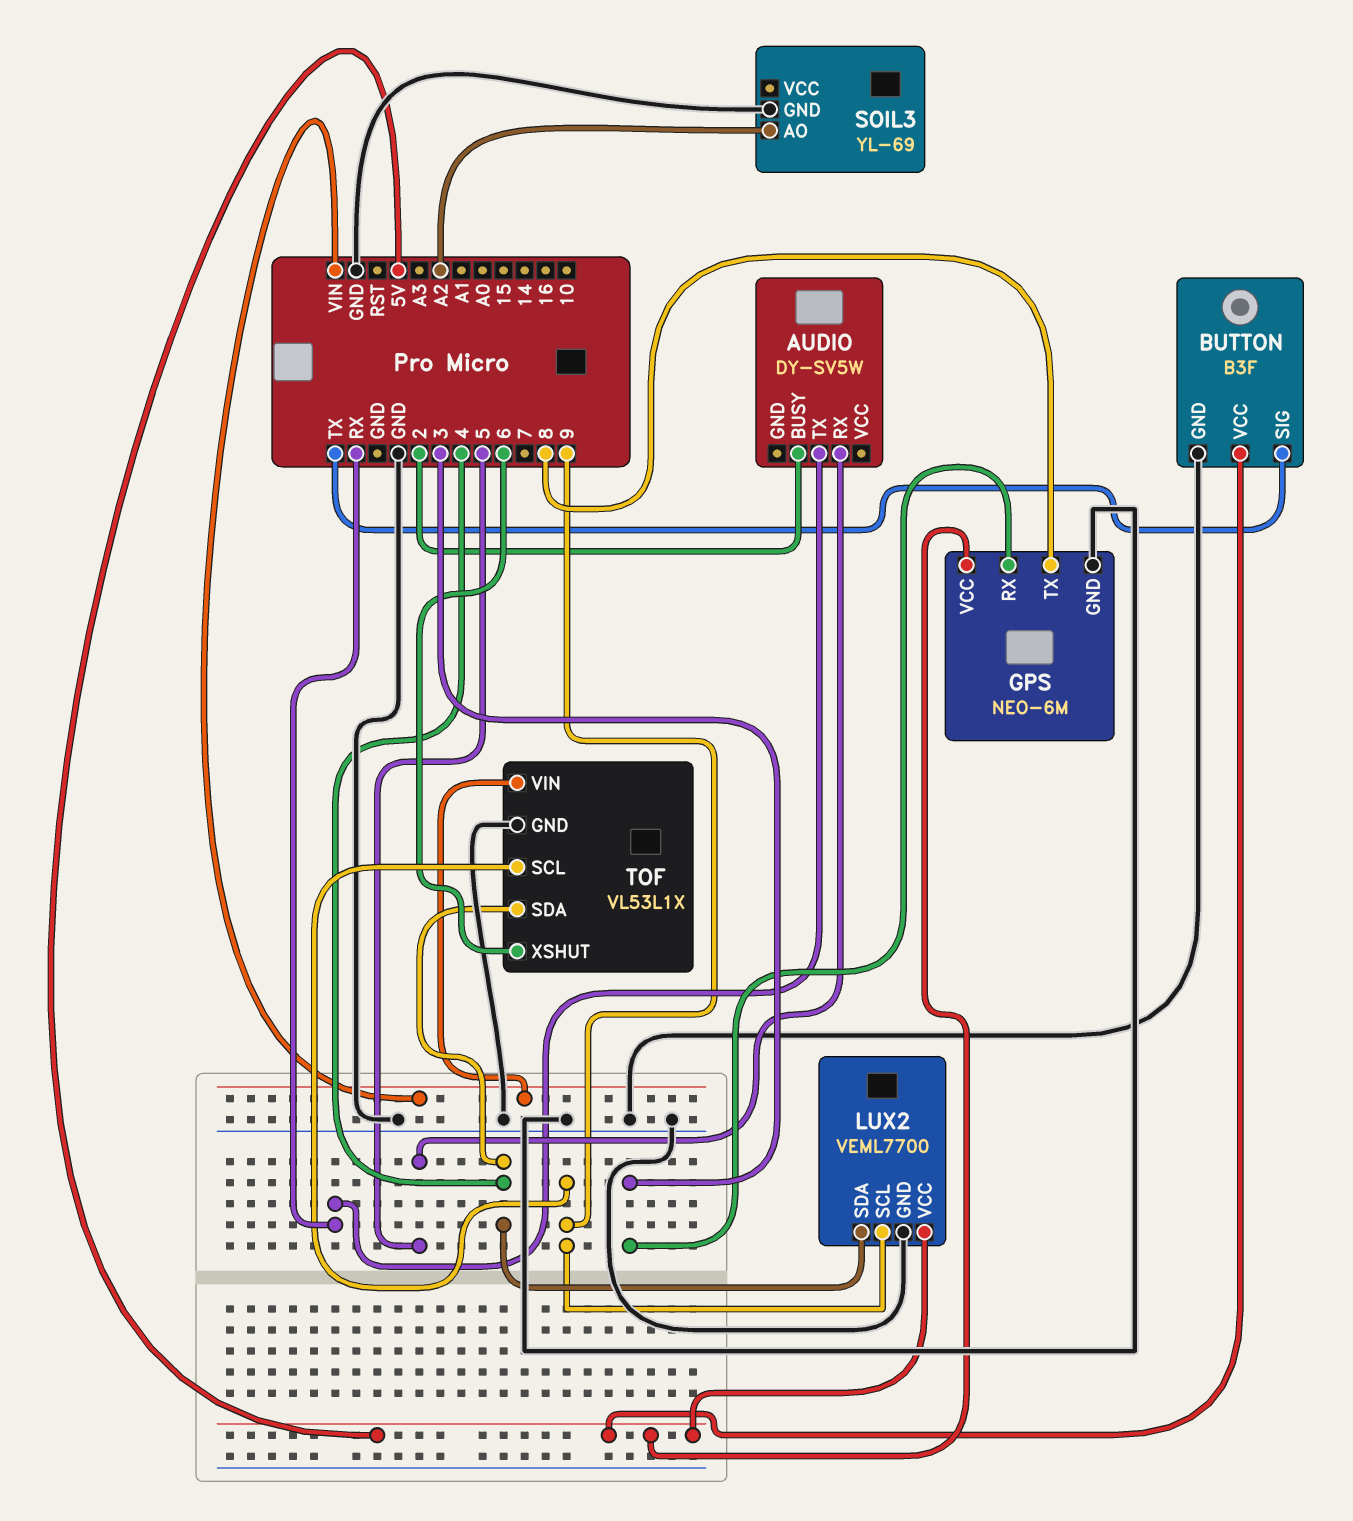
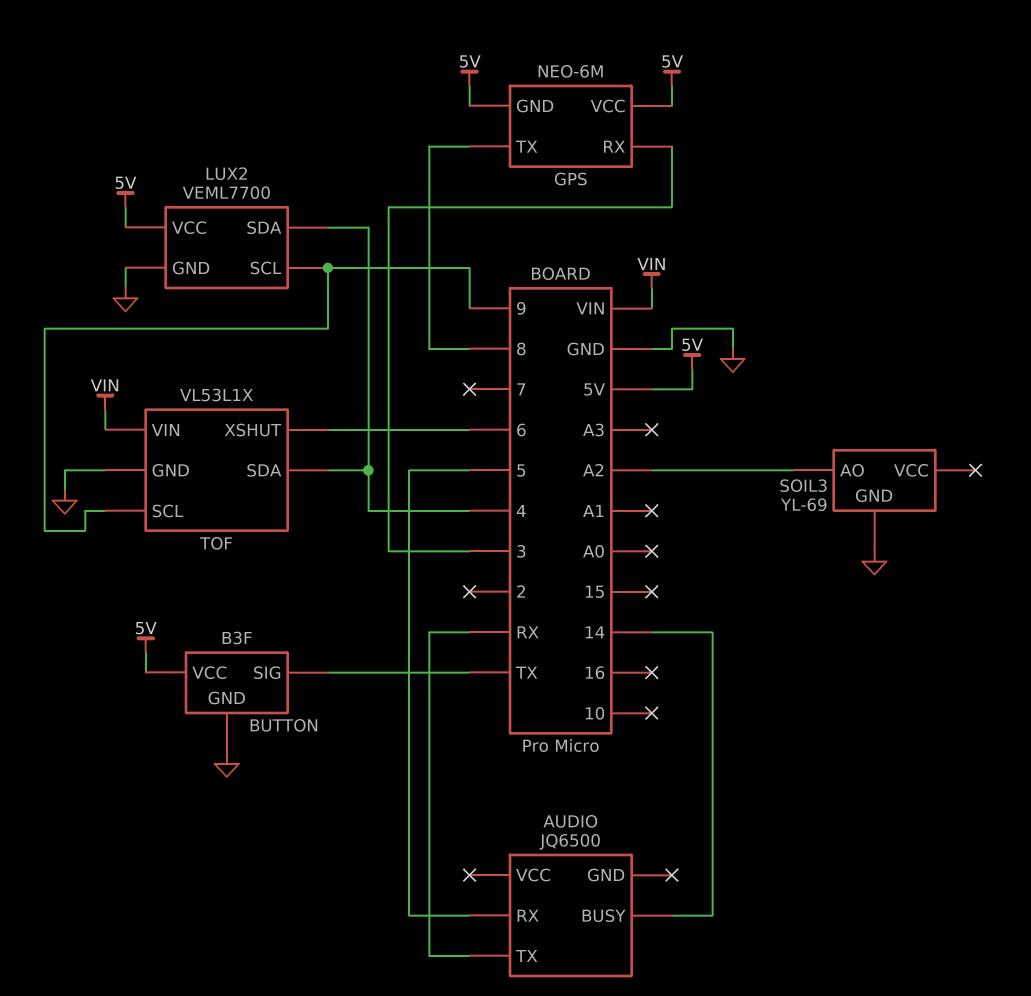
AUDIO: DY-SV5W -> JQ6500
AUDIO pin BUSY: 2 -> 14
GPS pin GND: GND -> 5V

